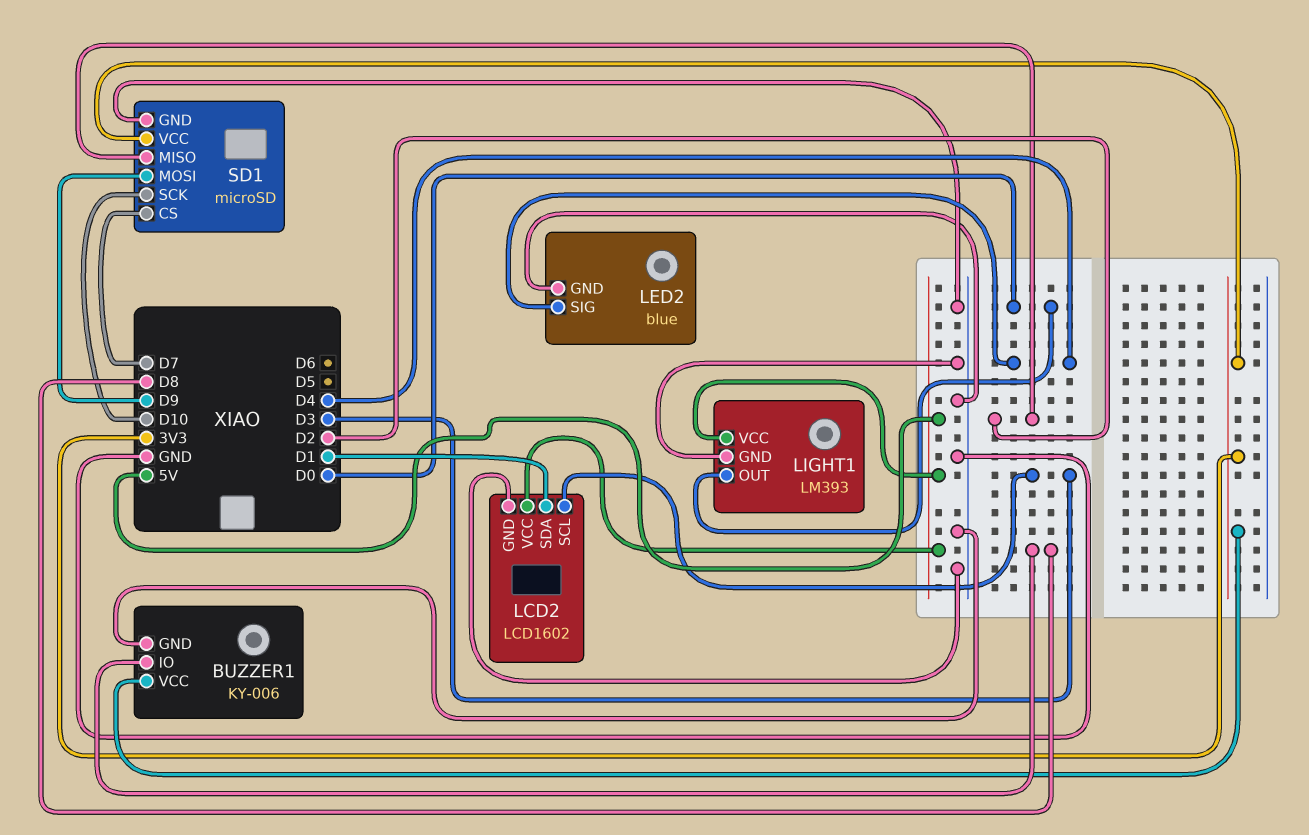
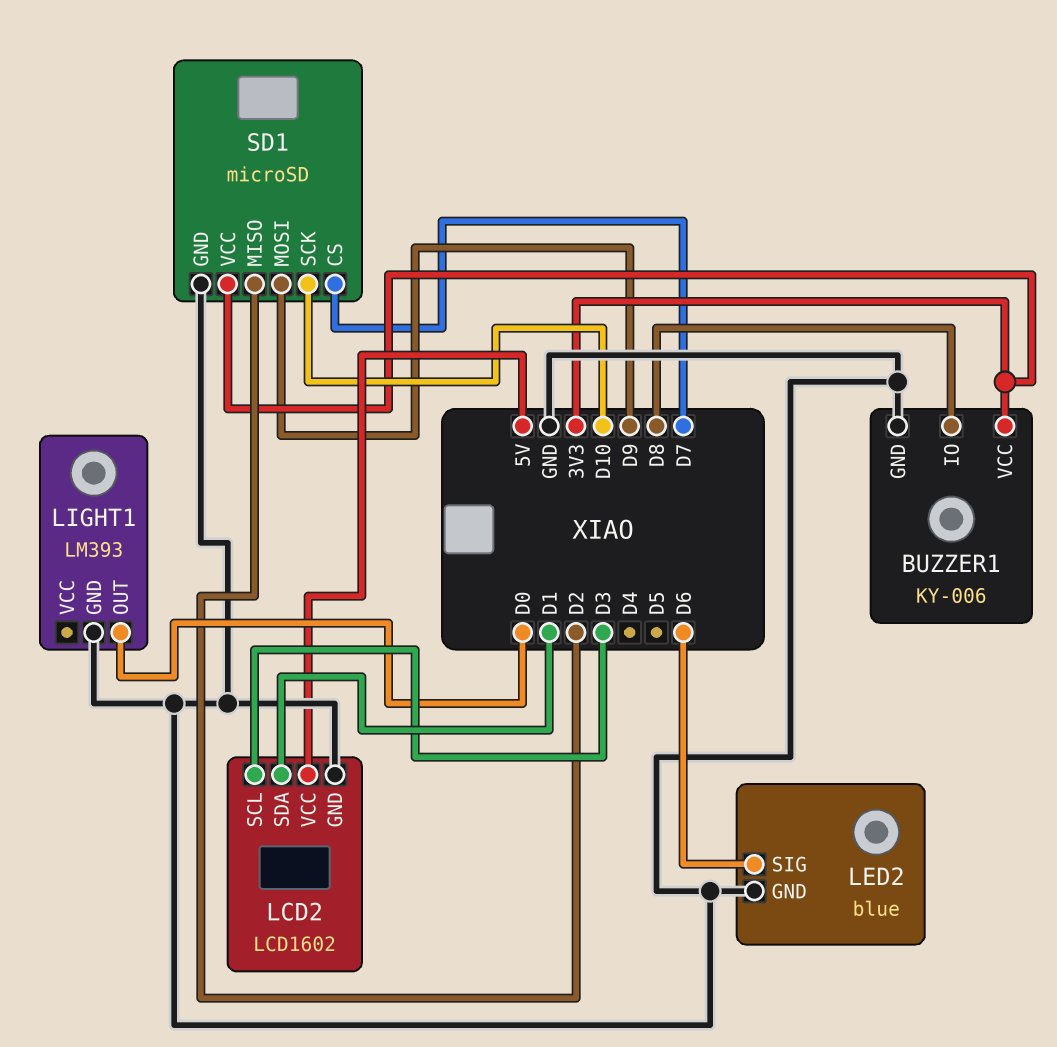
LED2 pin SIG: D4 -> D6
LIGHT1 pin VCC: 5V -> none

